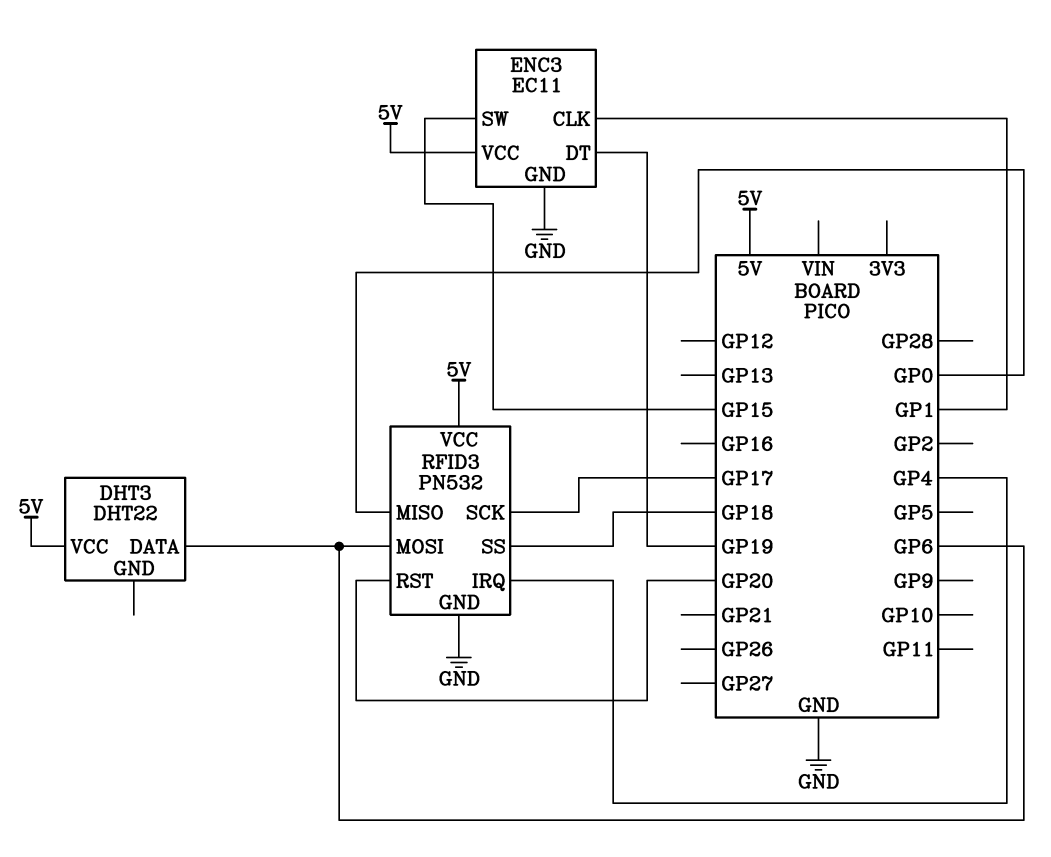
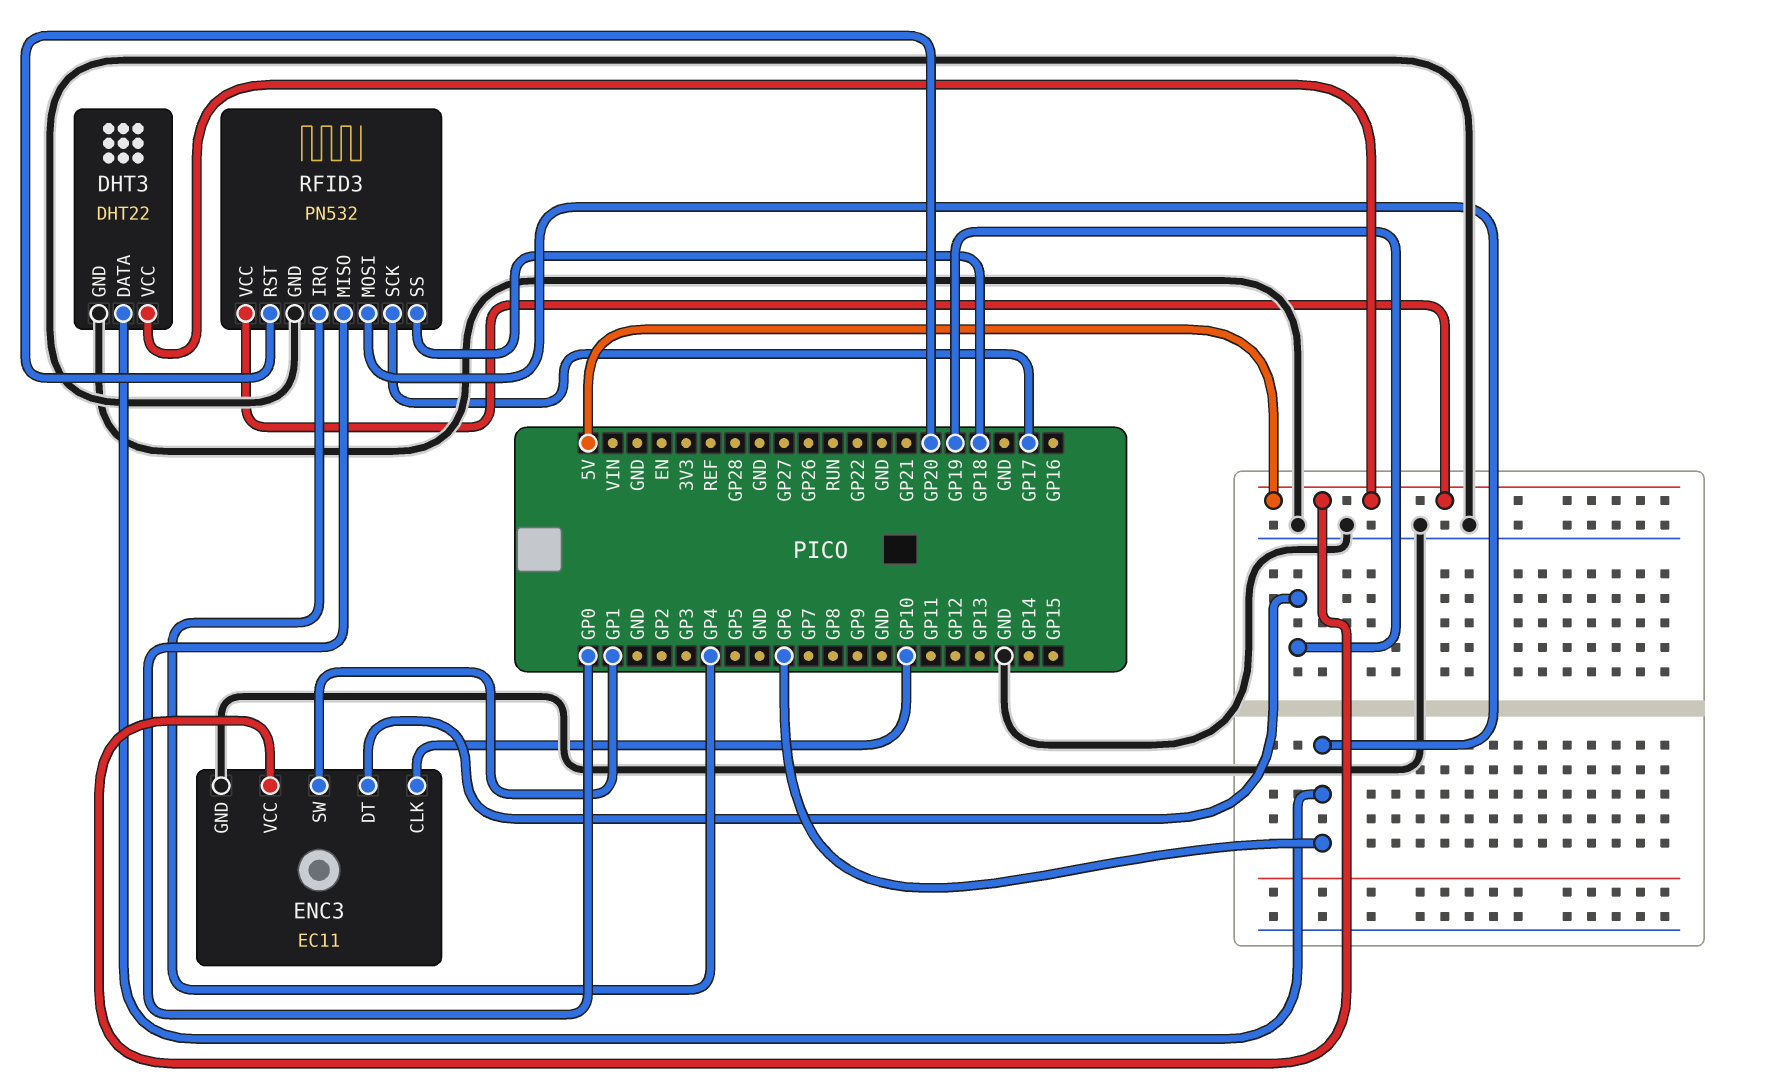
DHT3 pin GND: none -> GND
ENC3 pin CLK: GP1 -> GP10
ENC3 pin SW: GP15 -> GP1

